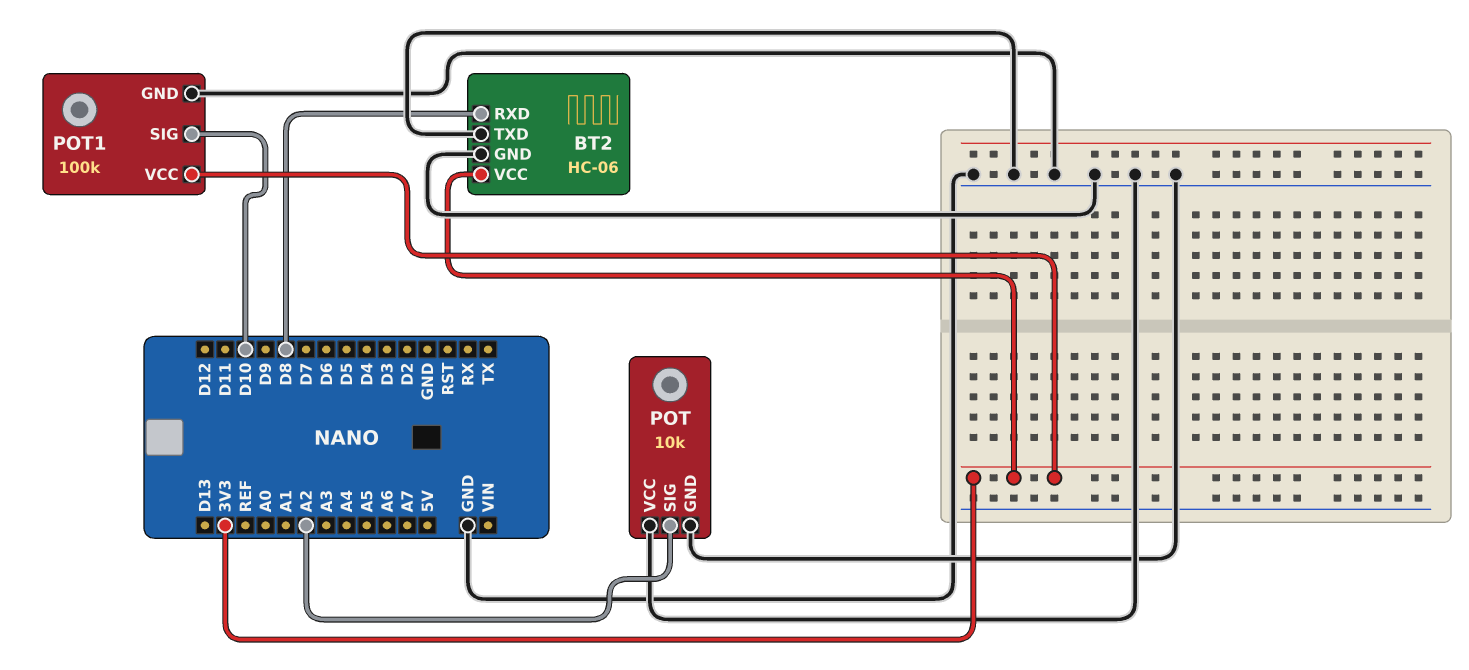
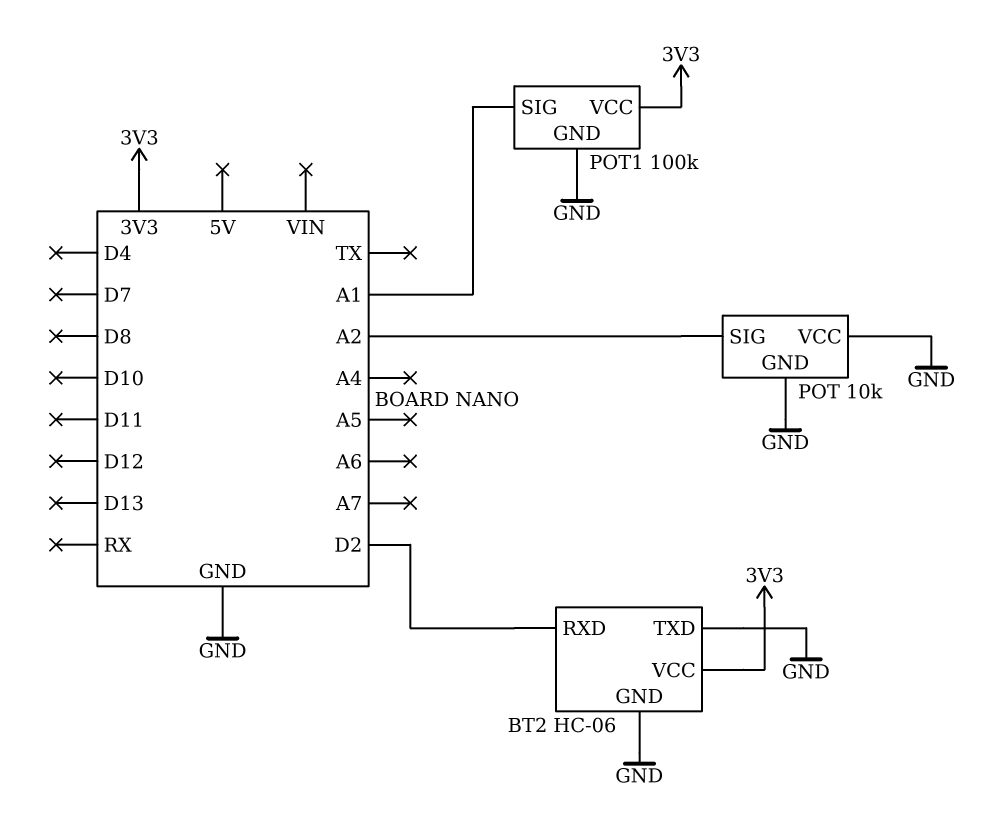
BT2 pin RXD: D8 -> D2
POT1 pin SIG: D10 -> A1

